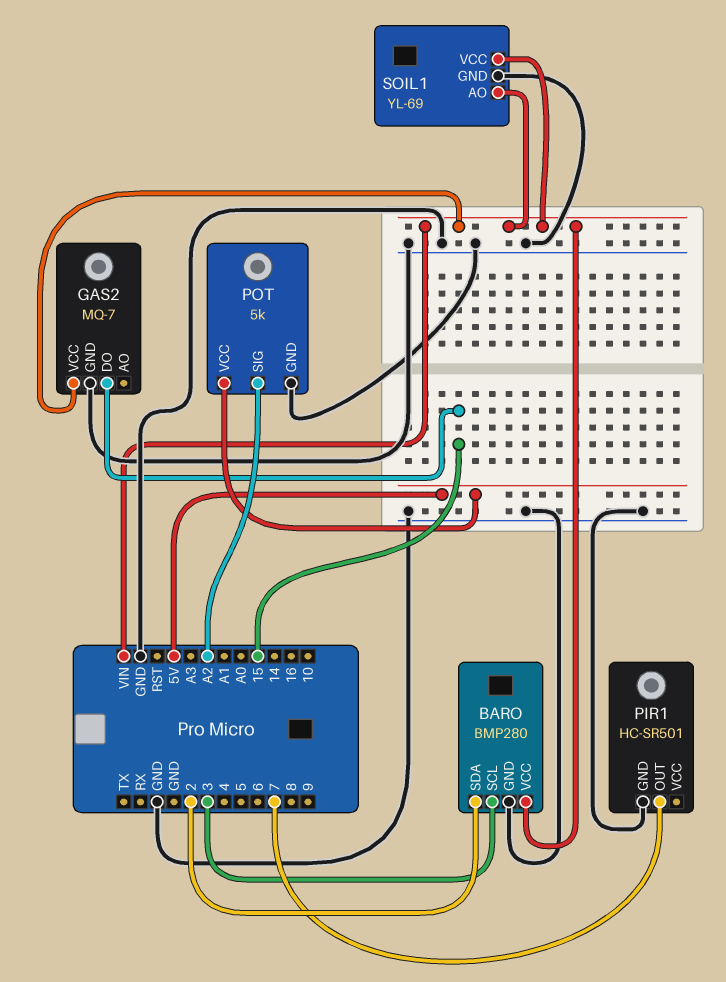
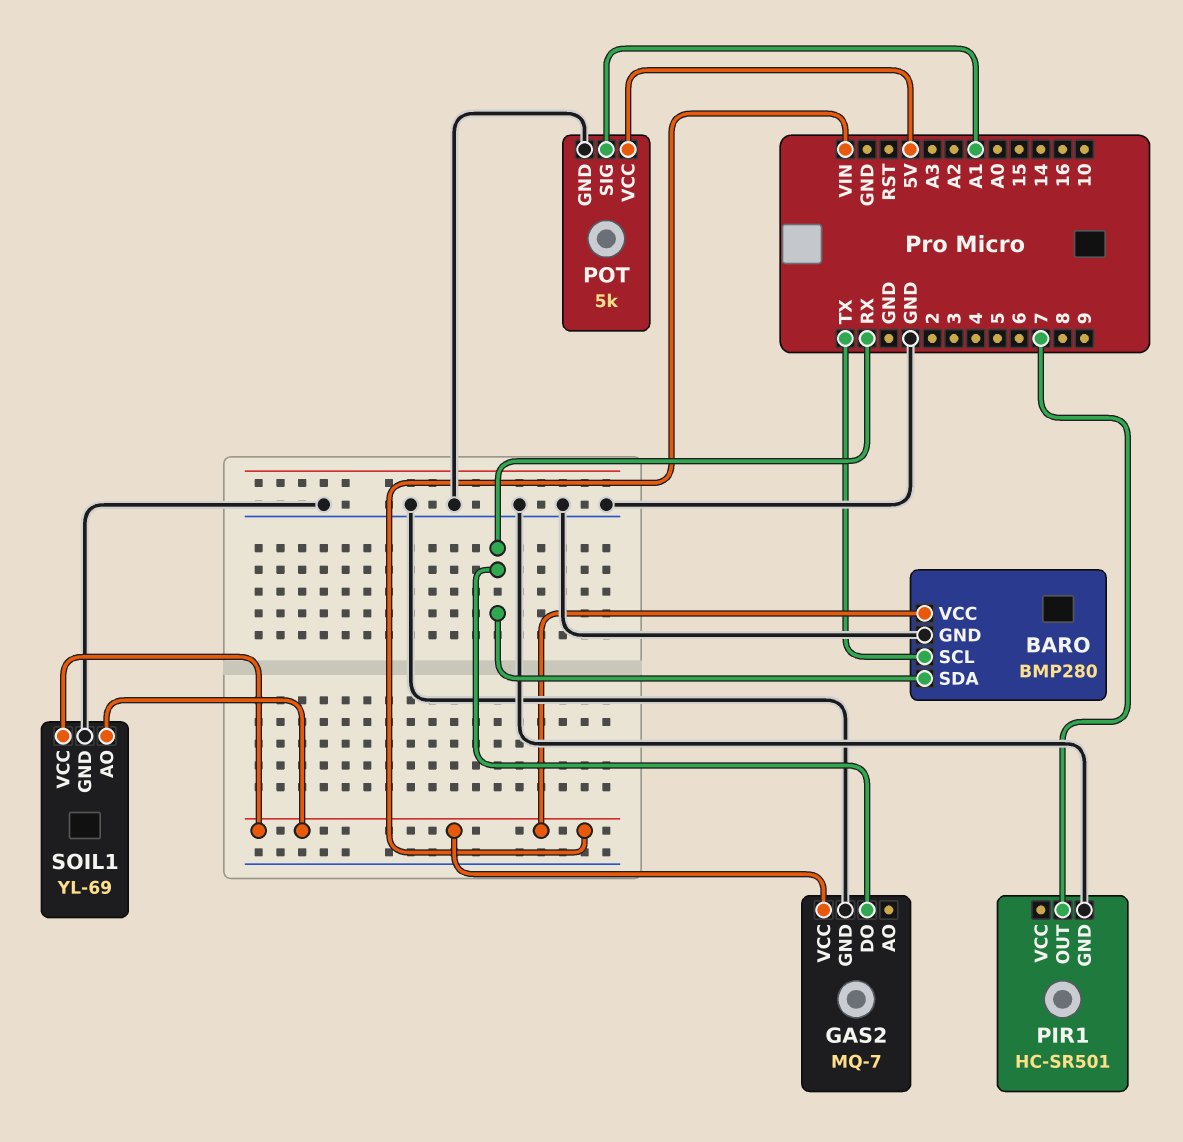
BARO pin SCL: 3 -> TX
BARO pin SDA: 2 -> RX
GAS2 pin DO: 15 -> RX
POT pin SIG: A2 -> A1

